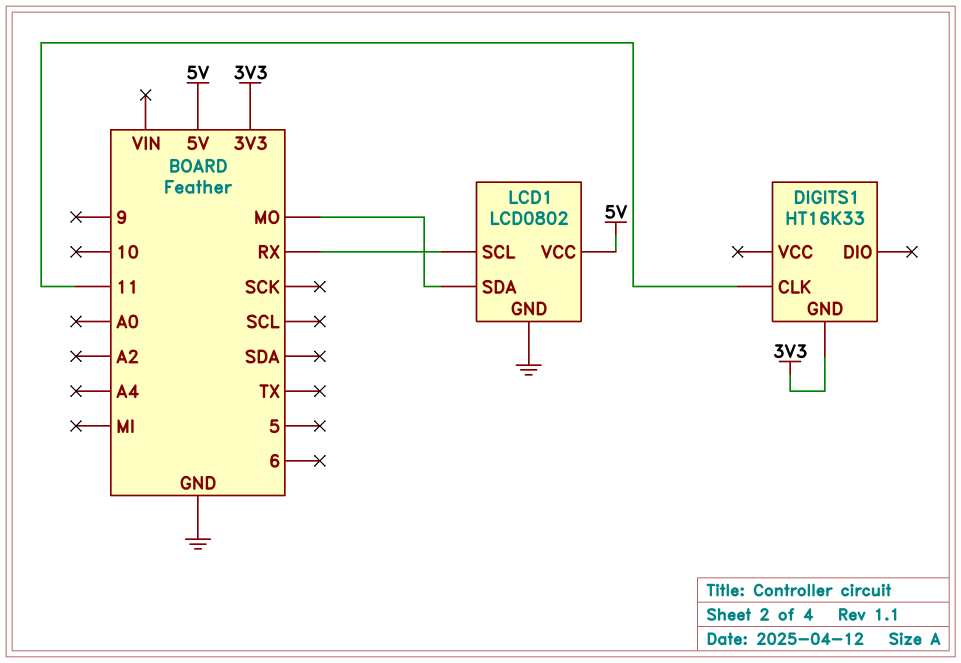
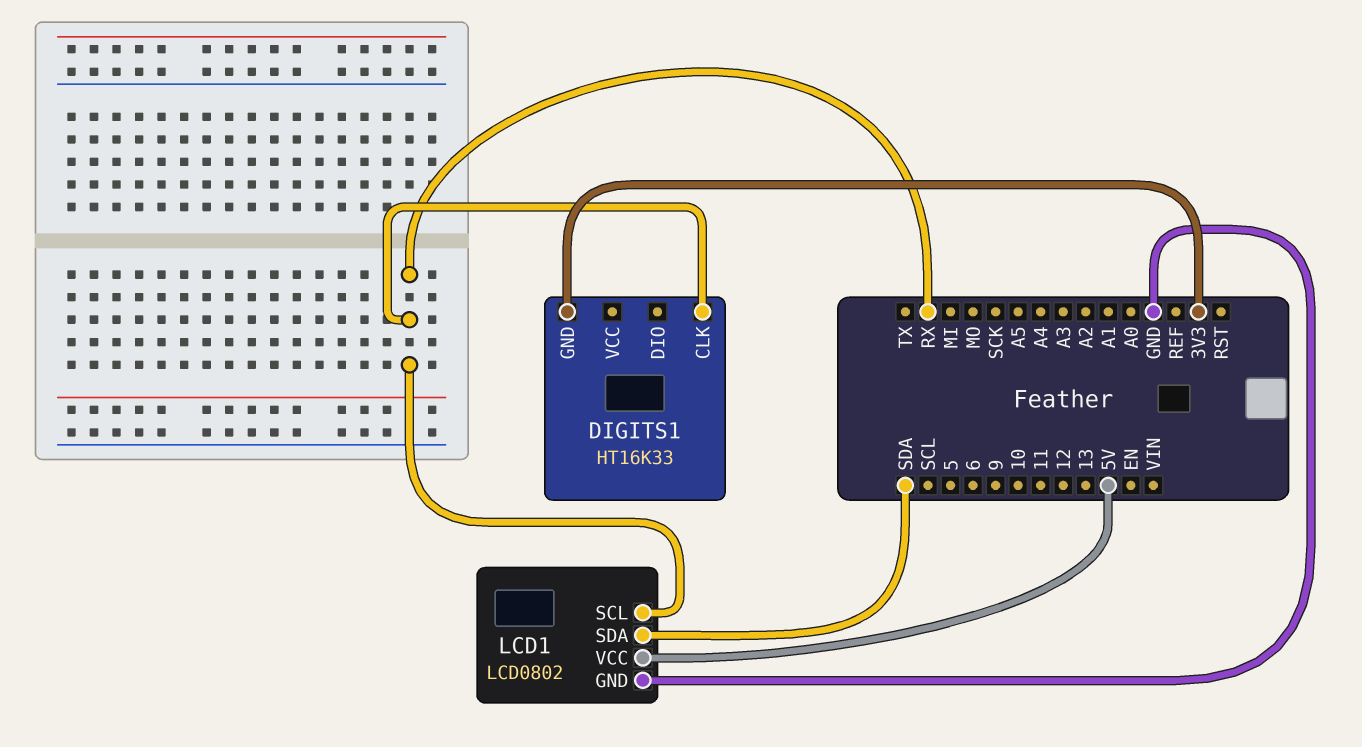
DIGITS1 pin CLK: 11 -> RX
LCD1 pin SDA: MO -> SDA

